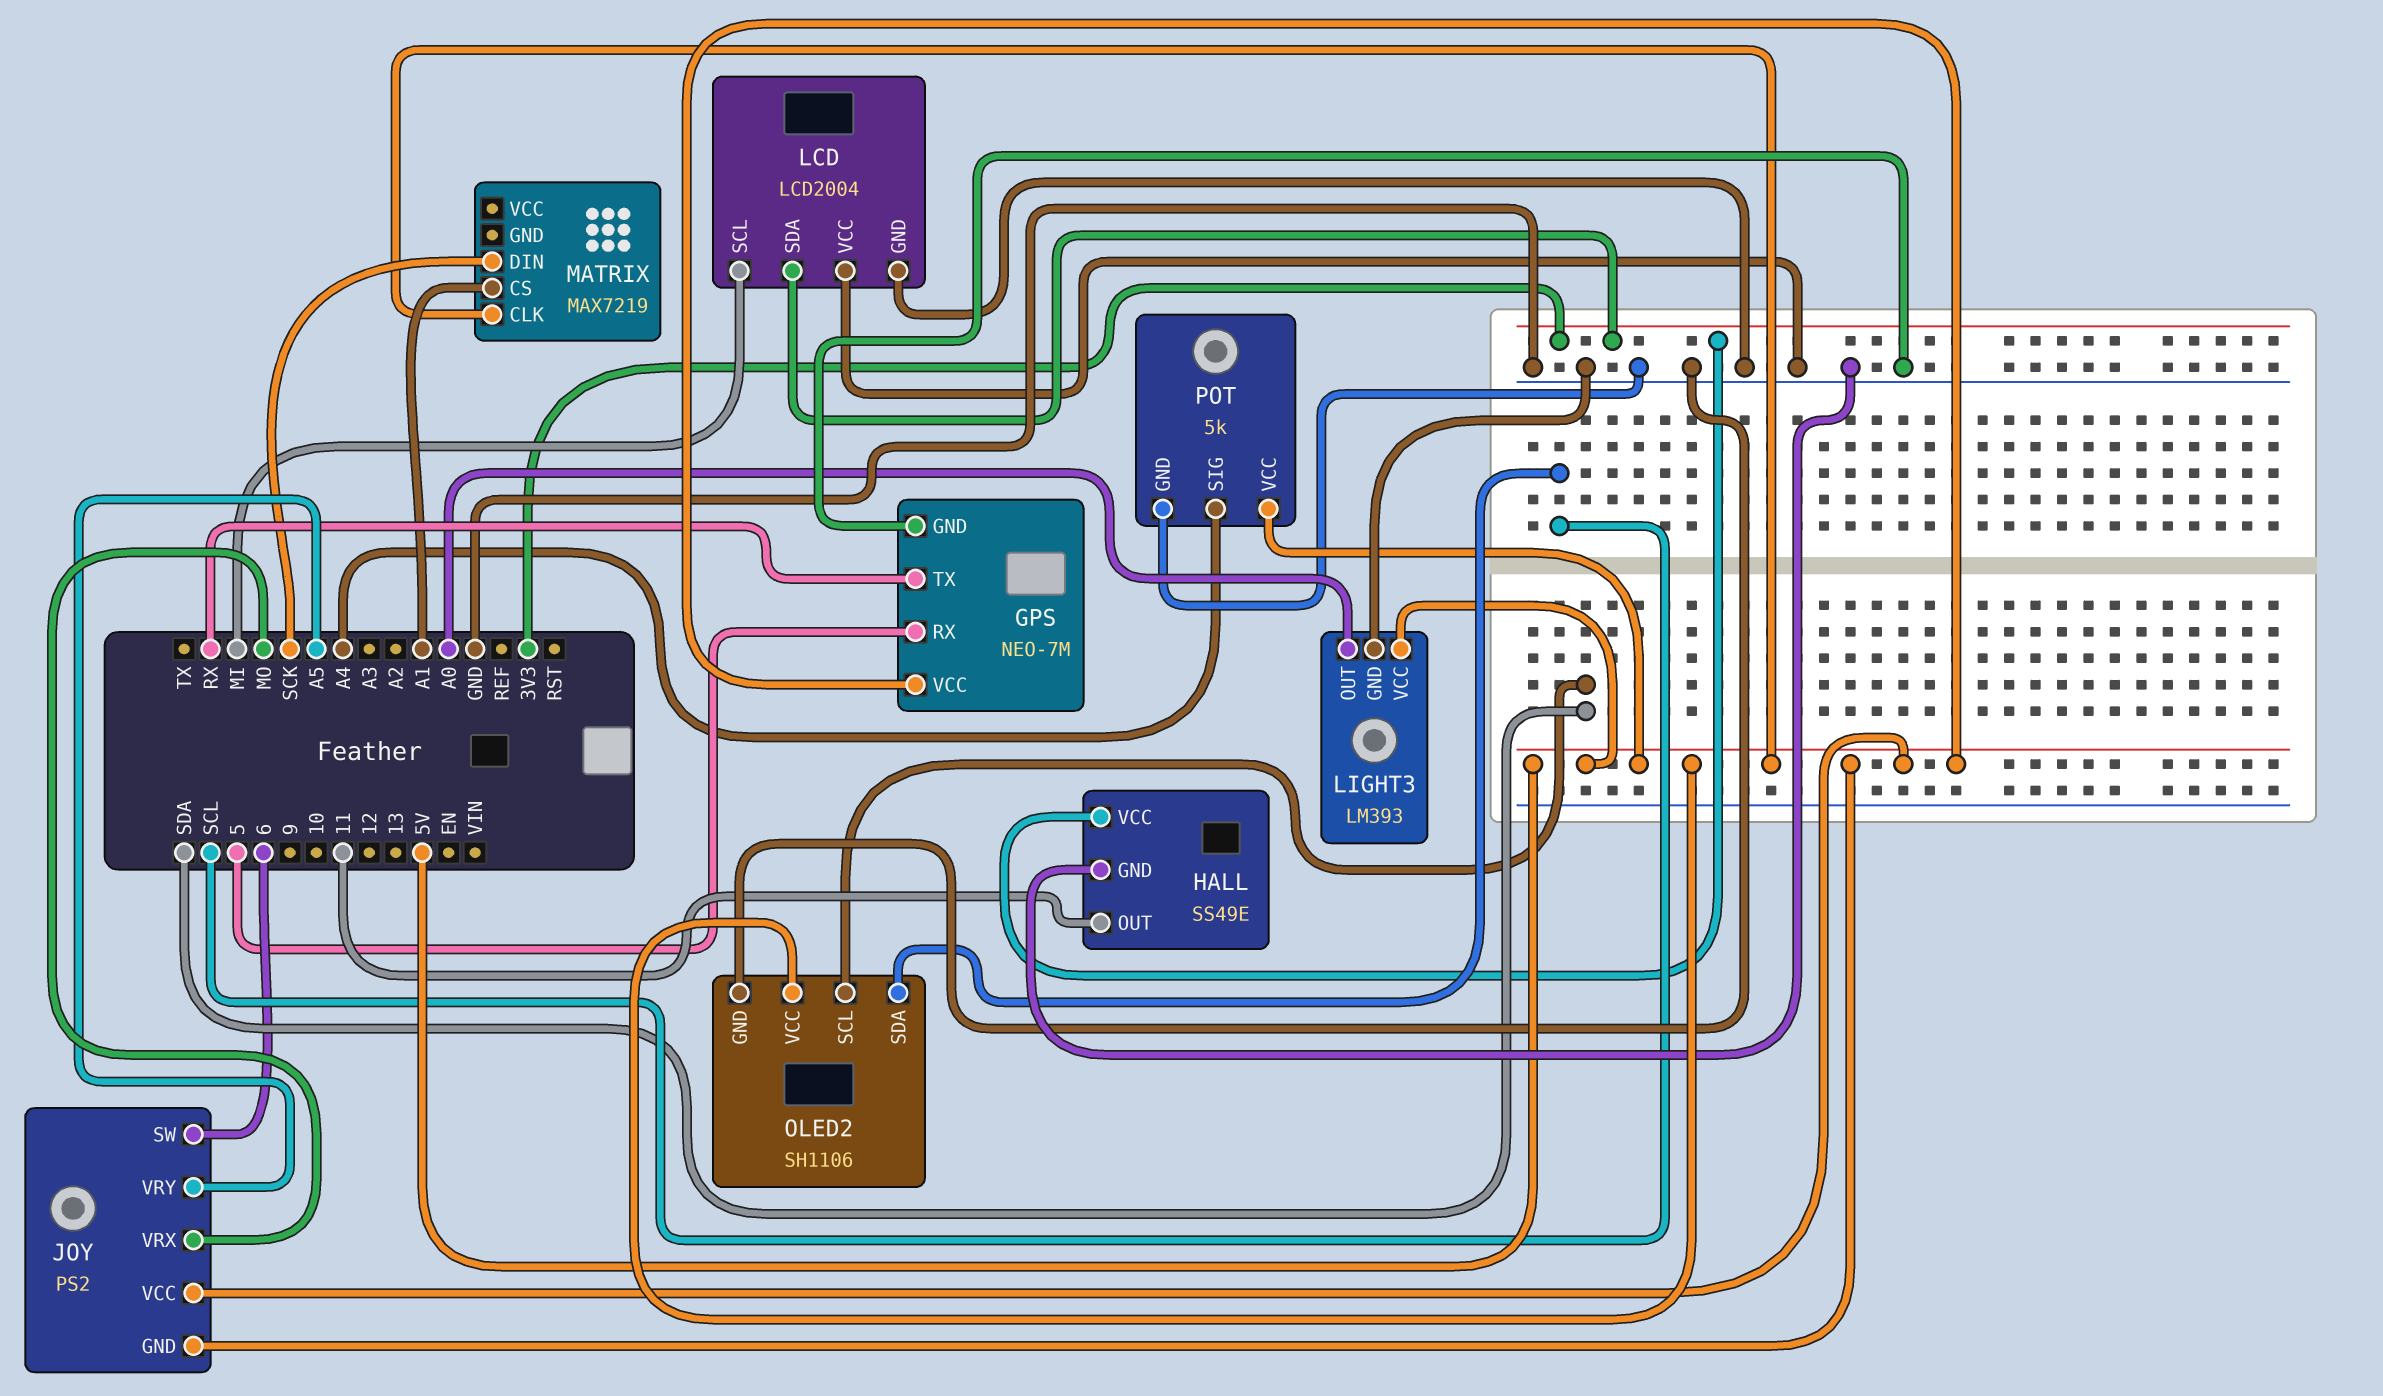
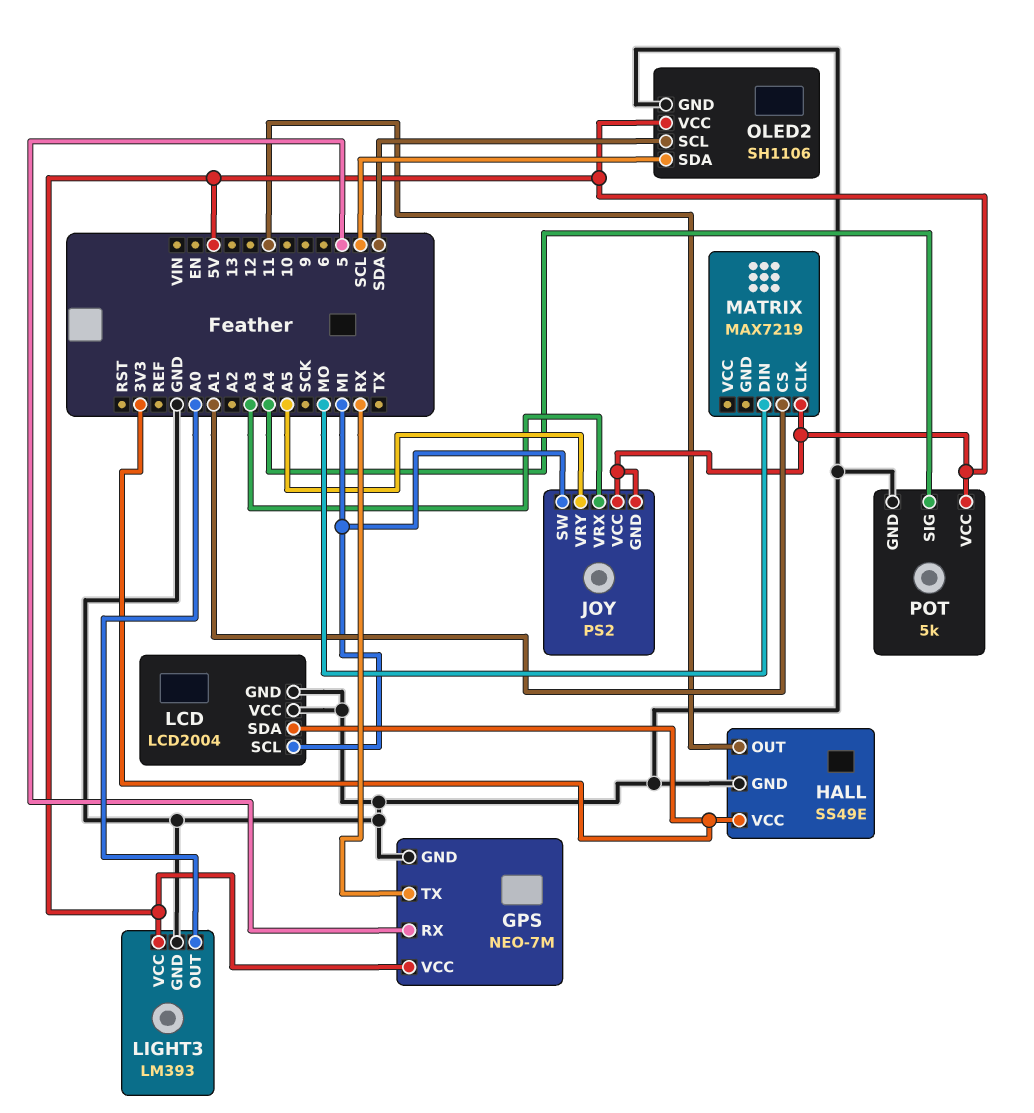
JOY pin SW: 6 -> MI
JOY pin VRX: MO -> A3
MATRIX pin DIN: SCK -> MO

